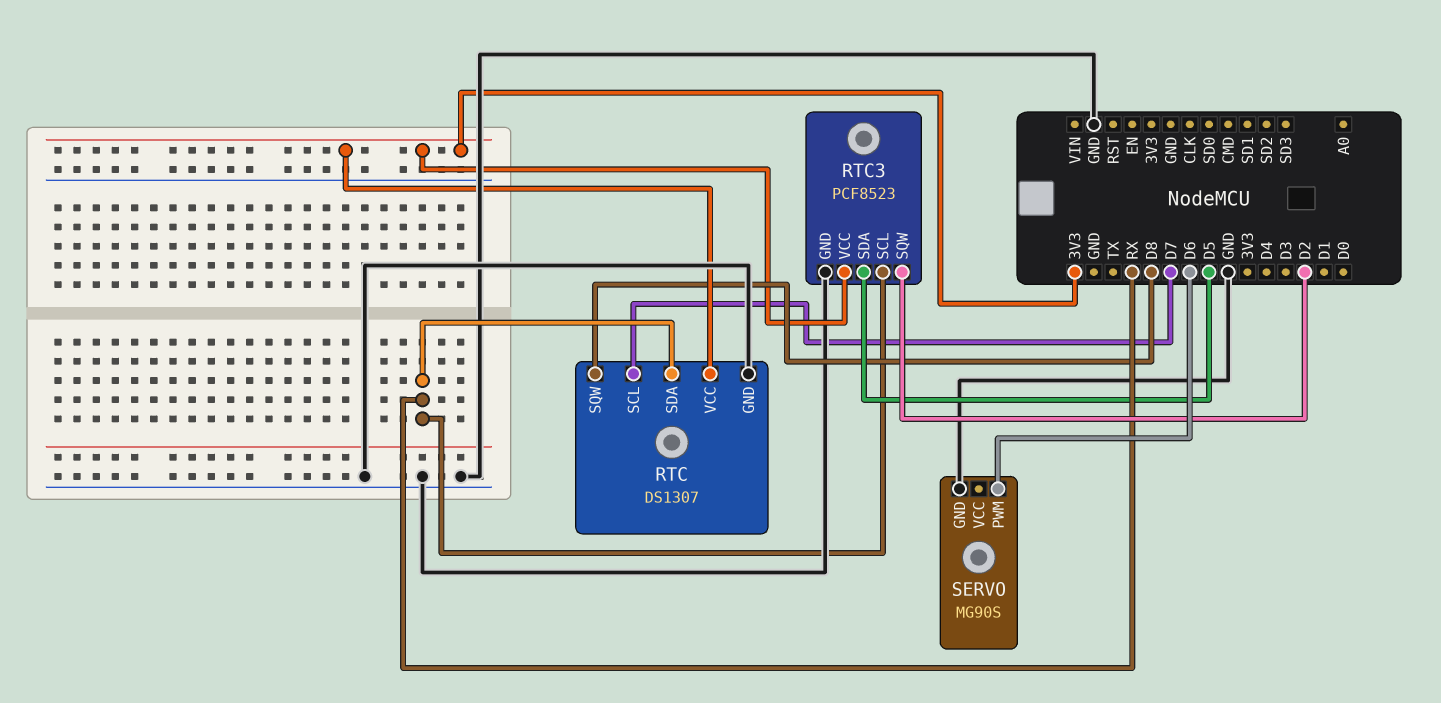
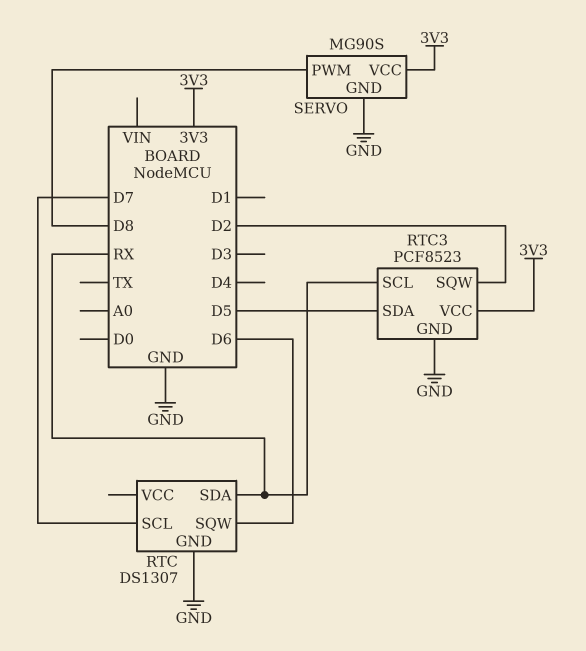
RTC pin SQW: D8 -> D6
RTC pin VCC: 3V3 -> none
SERVO pin PWM: D6 -> D8
SERVO pin VCC: none -> 3V3

